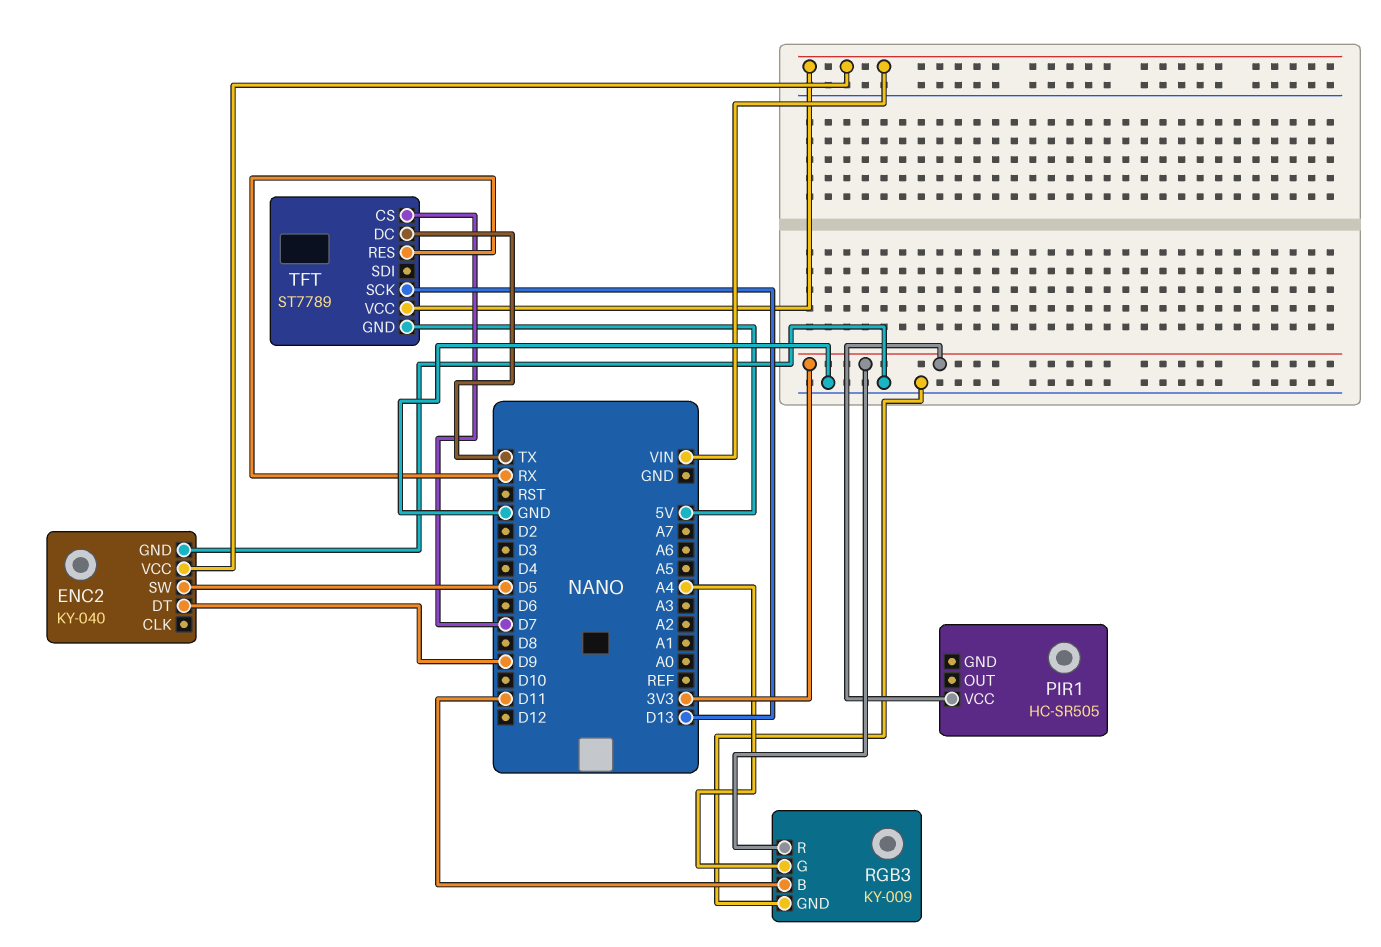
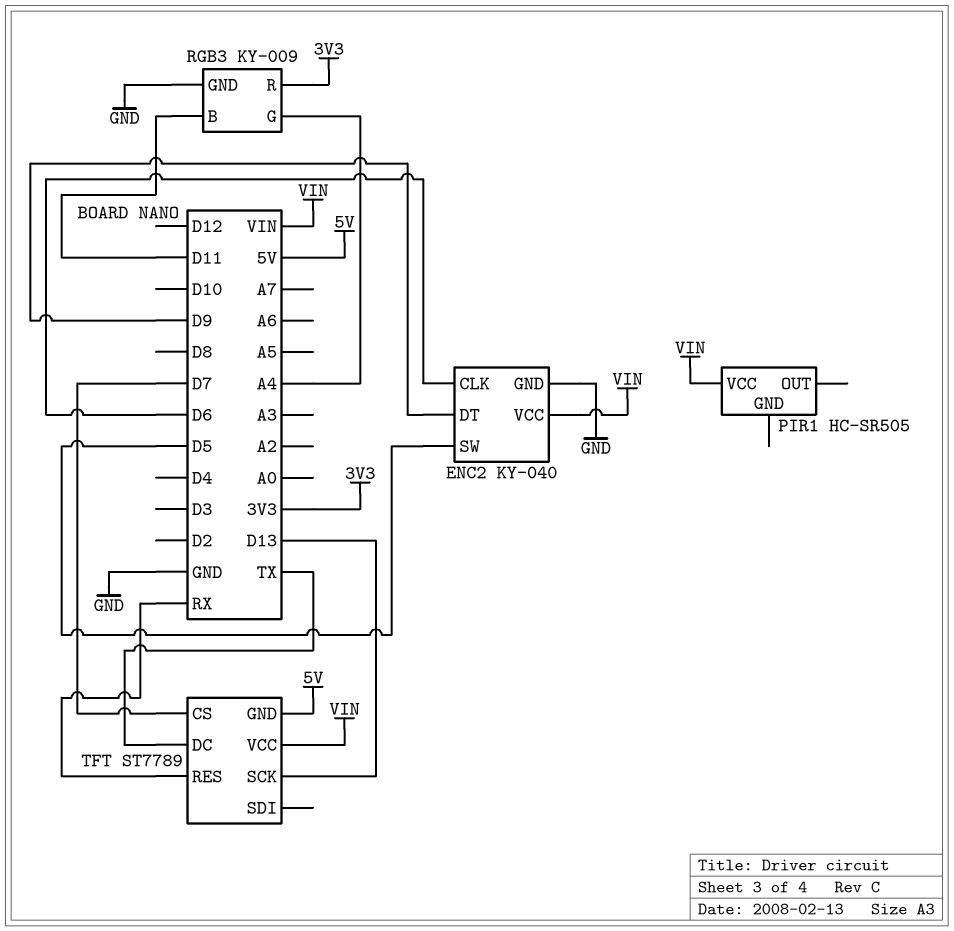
ENC2 pin CLK: none -> D6
PIR1 pin VCC: 3V3 -> VIN

